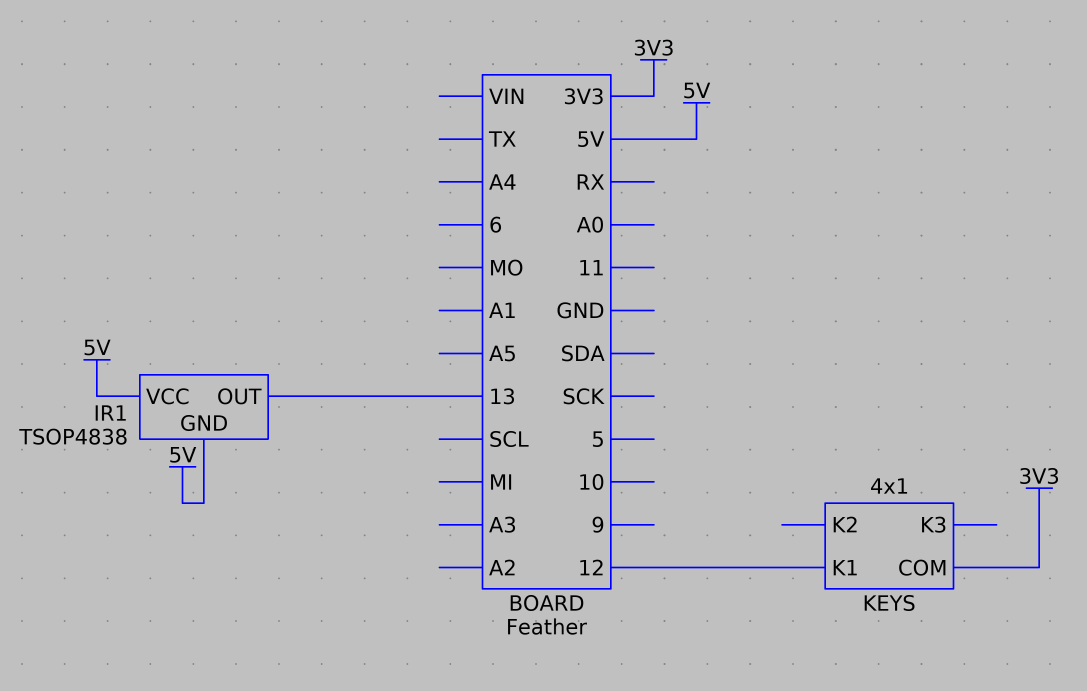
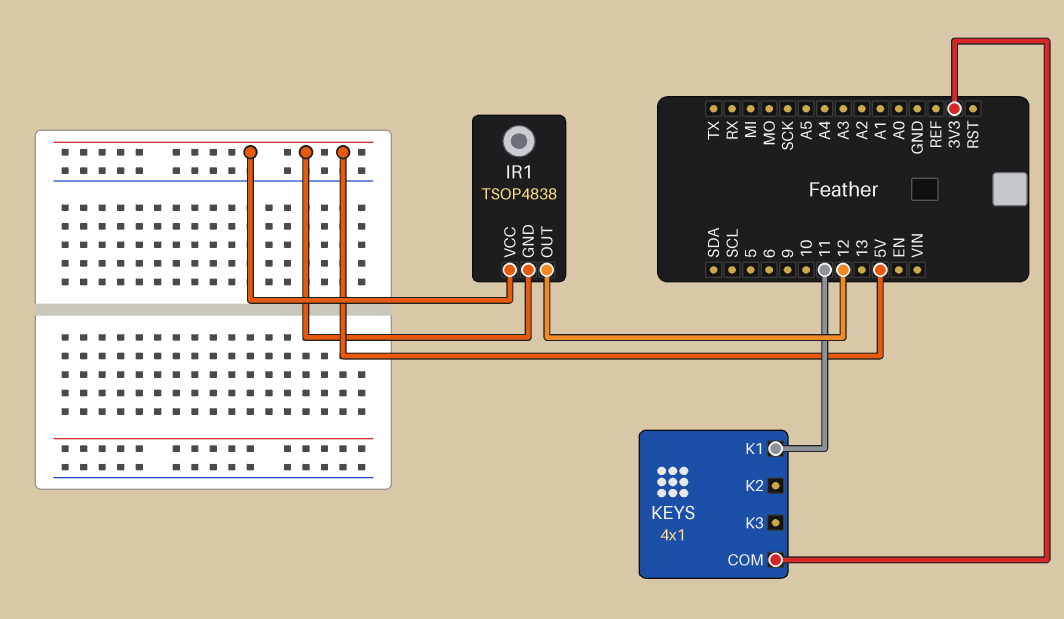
IR1 pin OUT: 13 -> 12
KEYS pin K1: 12 -> 11

